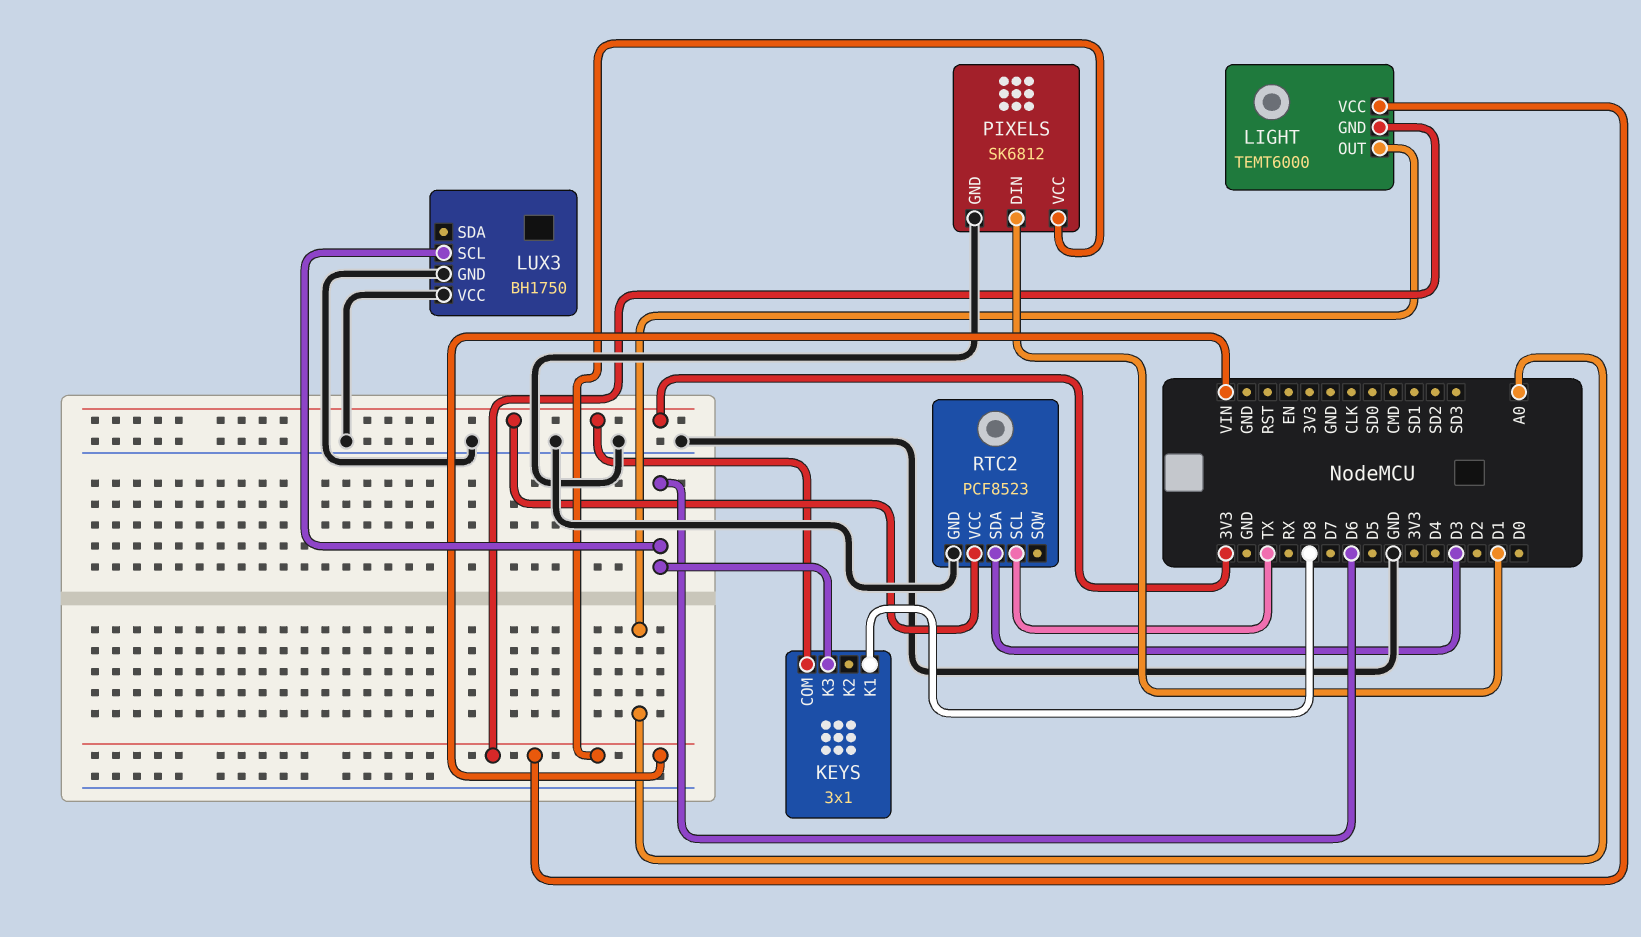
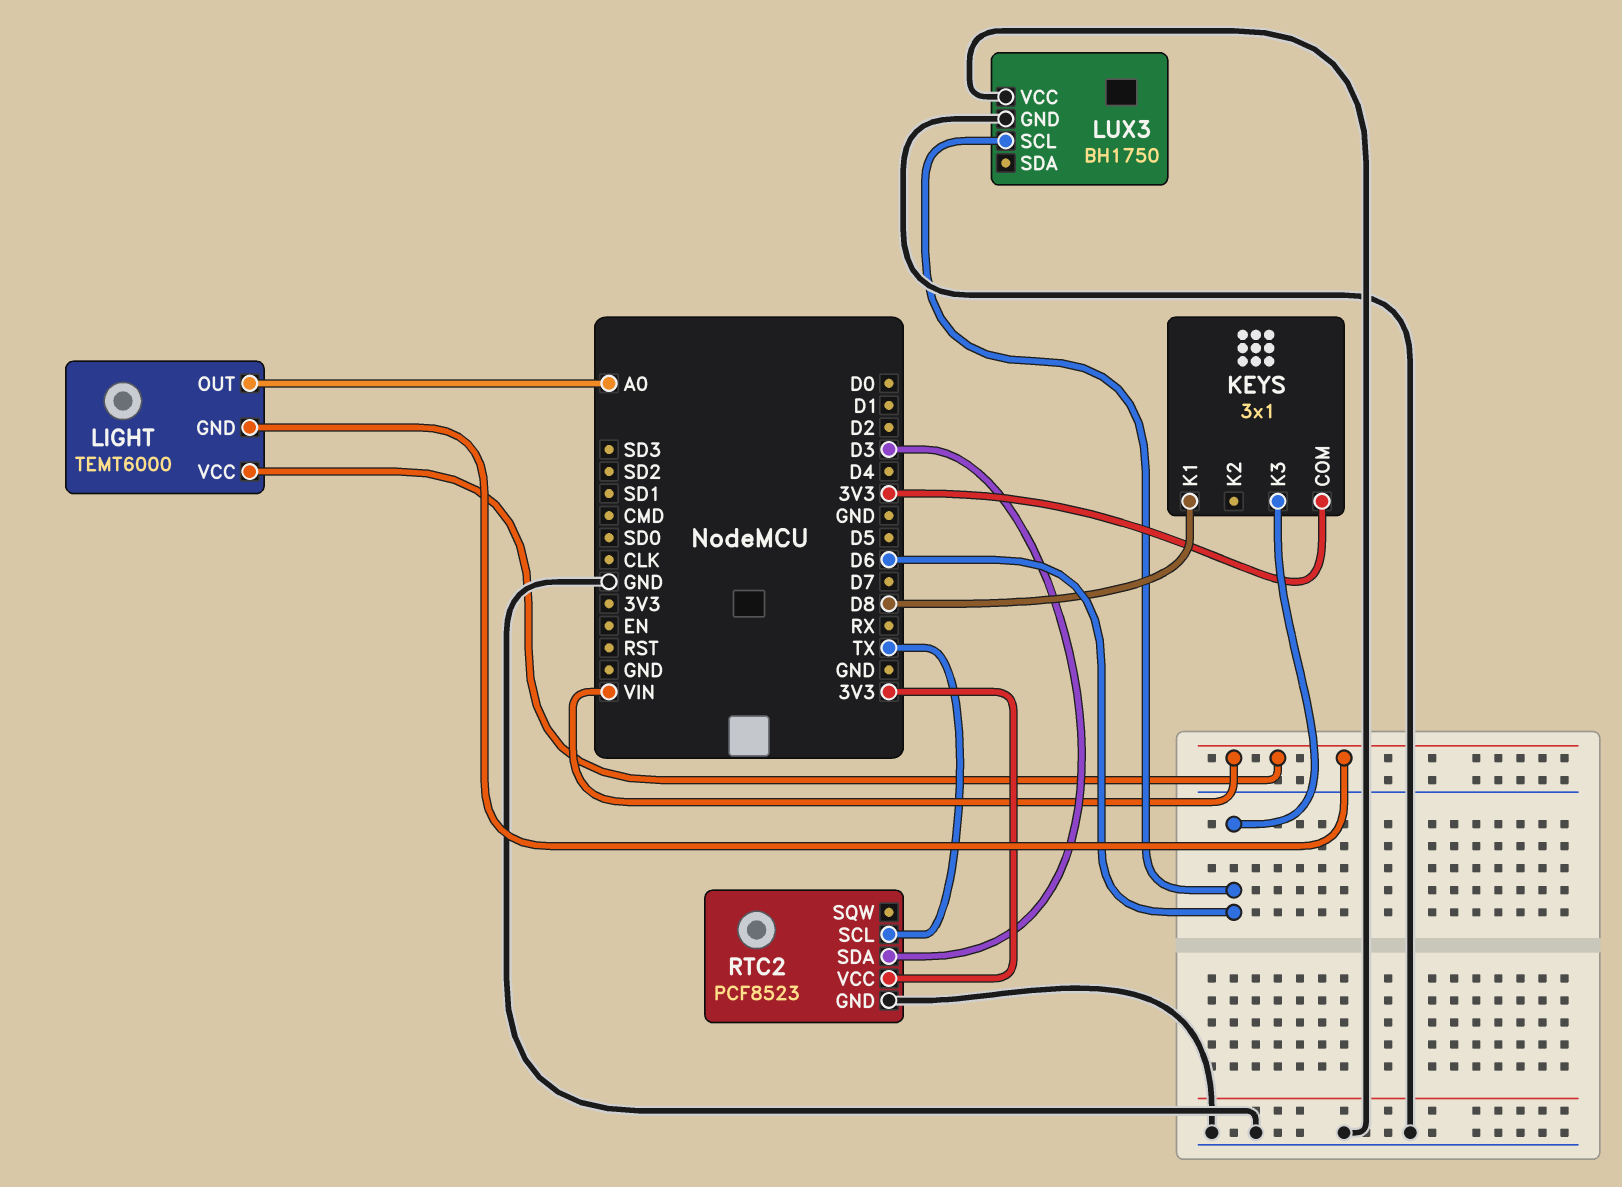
PIXELS: SK6812 -> none
PIXELS pin DIN: D1 -> none
PIXELS pin GND: GND -> none
PIXELS pin VCC: VIN -> none

